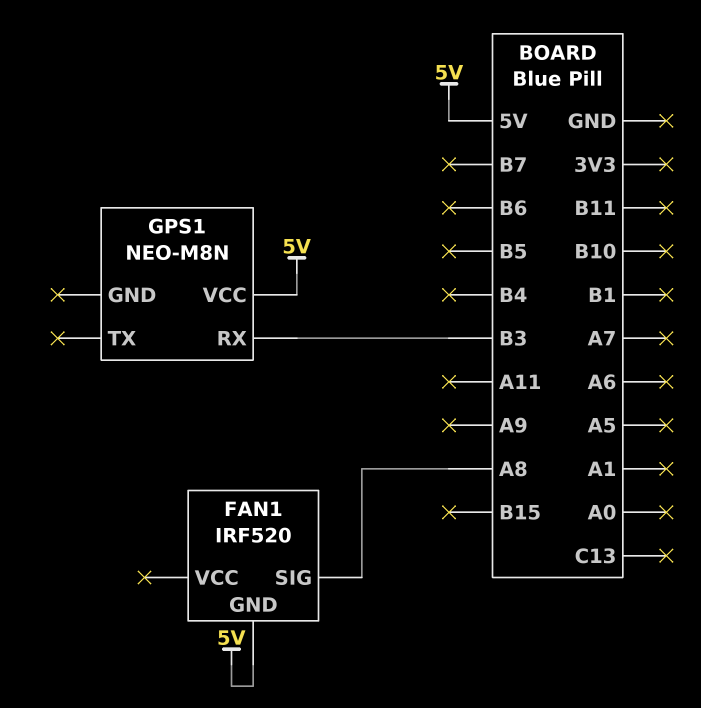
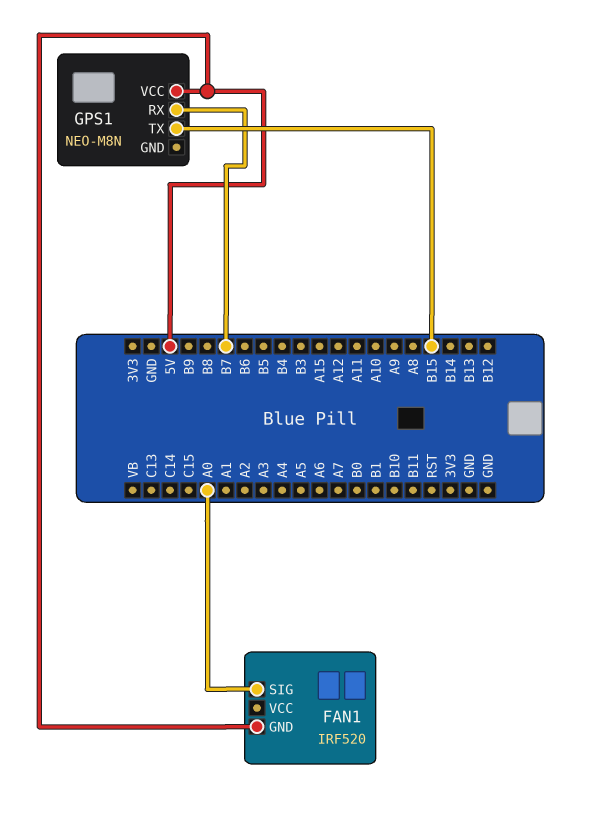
FAN1 pin SIG: A8 -> A0
GPS1 pin RX: B3 -> B7
GPS1 pin TX: none -> B15

